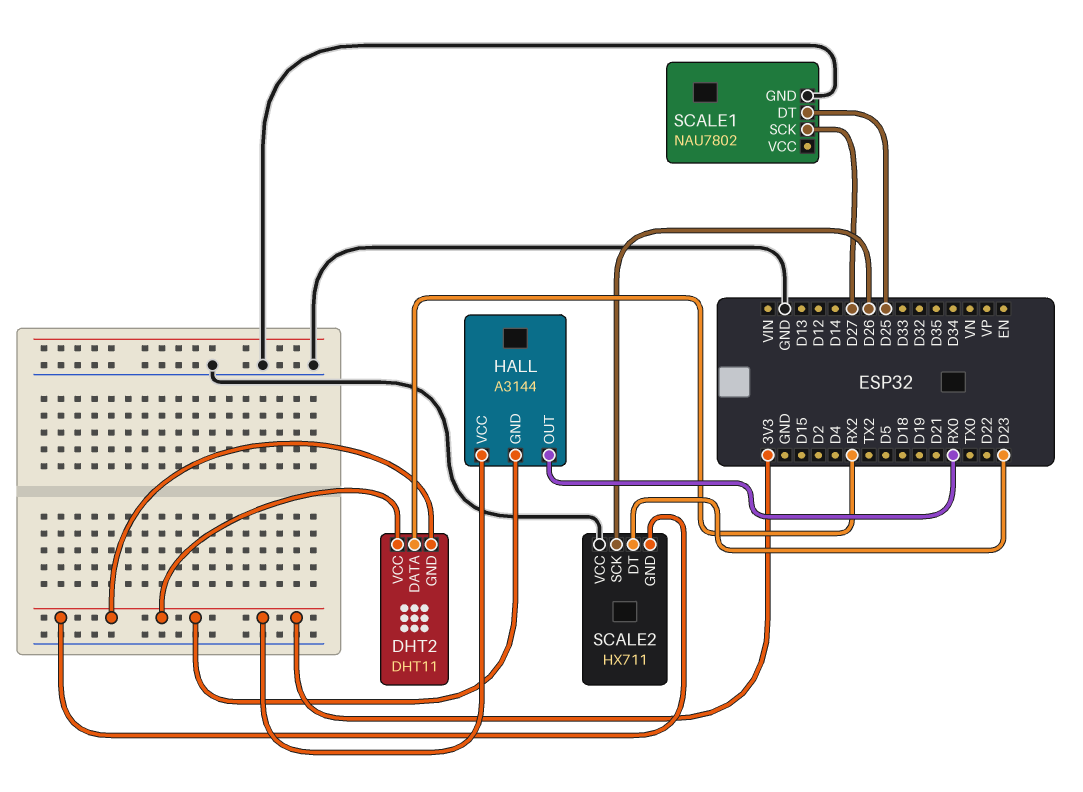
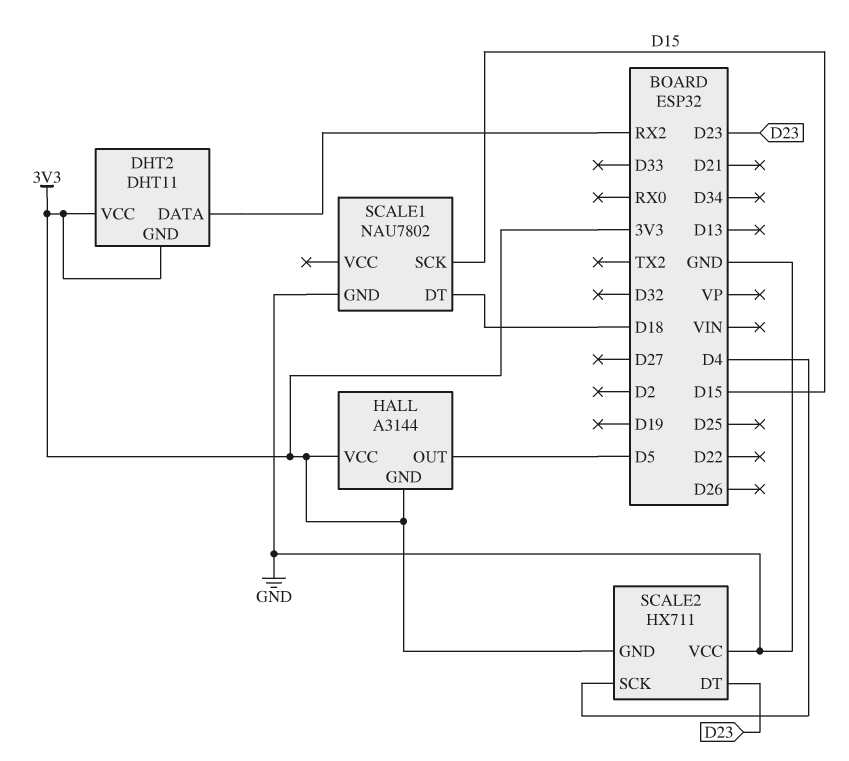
HALL pin OUT: RX0 -> D5
SCALE1 pin DT: D25 -> D18
SCALE1 pin SCK: D27 -> D15
SCALE2 pin SCK: D26 -> D4

